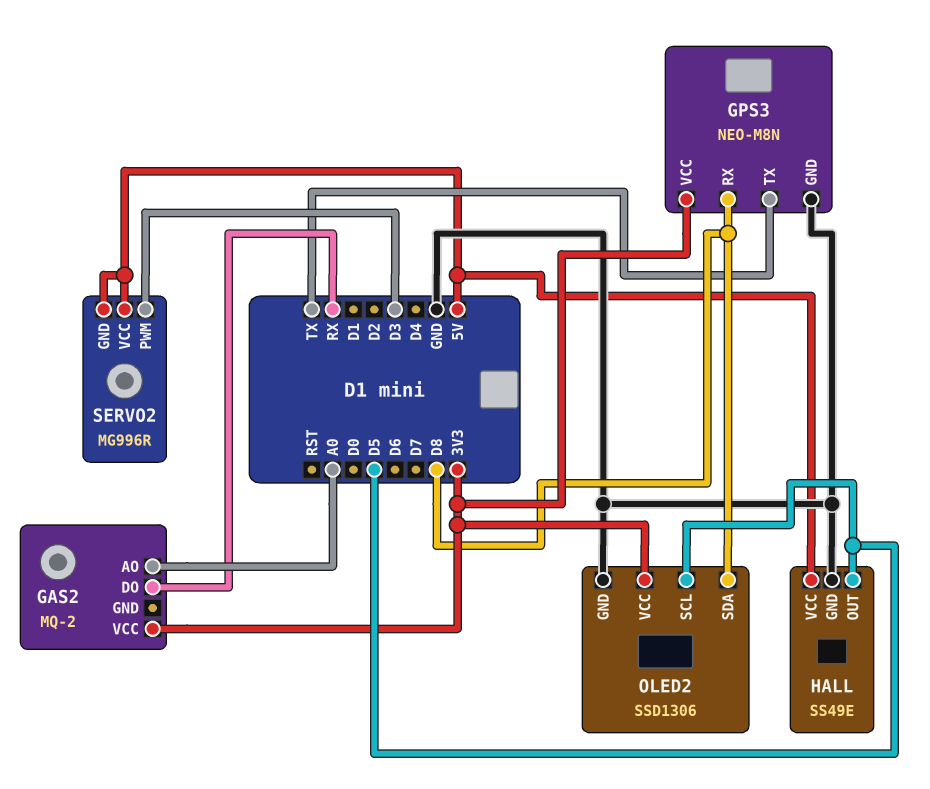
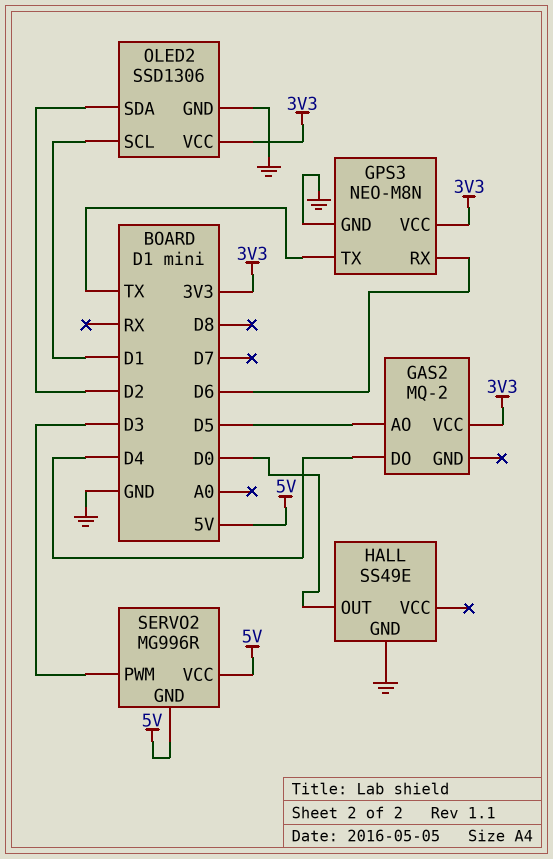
GAS2 pin AO: A0 -> D5
GAS2 pin DO: RX -> D4
GPS3 pin RX: D8 -> D6
HALL pin OUT: D5 -> D0
HALL pin VCC: 5V -> none
OLED2 pin SCL: D5 -> D1
OLED2 pin SDA: D8 -> D2

